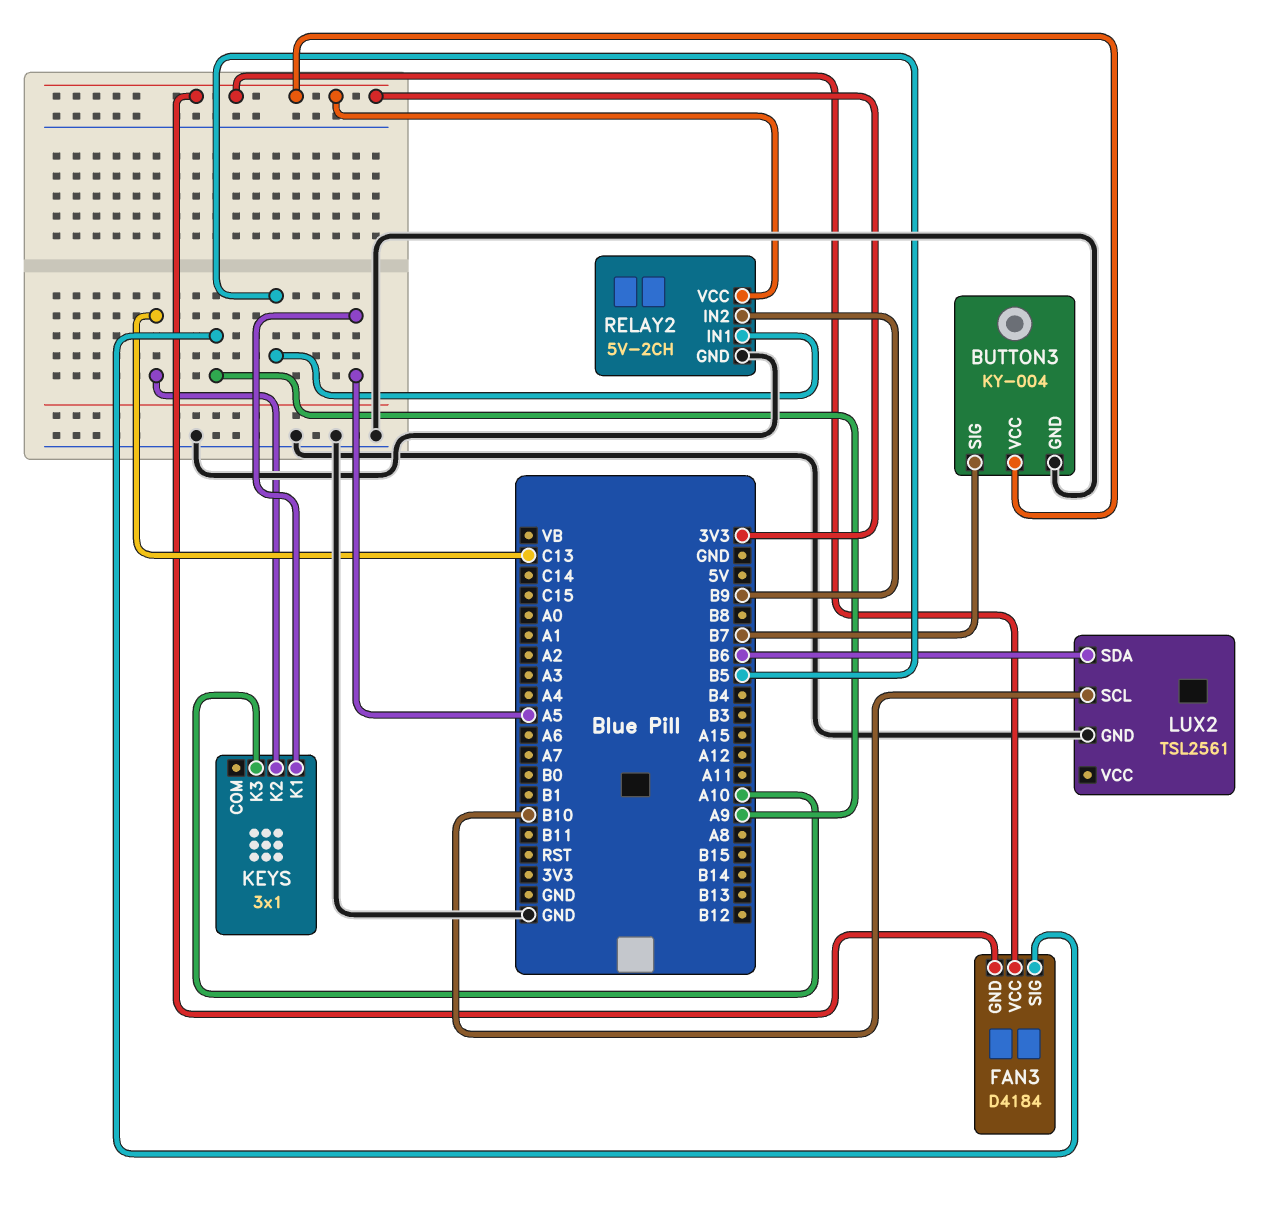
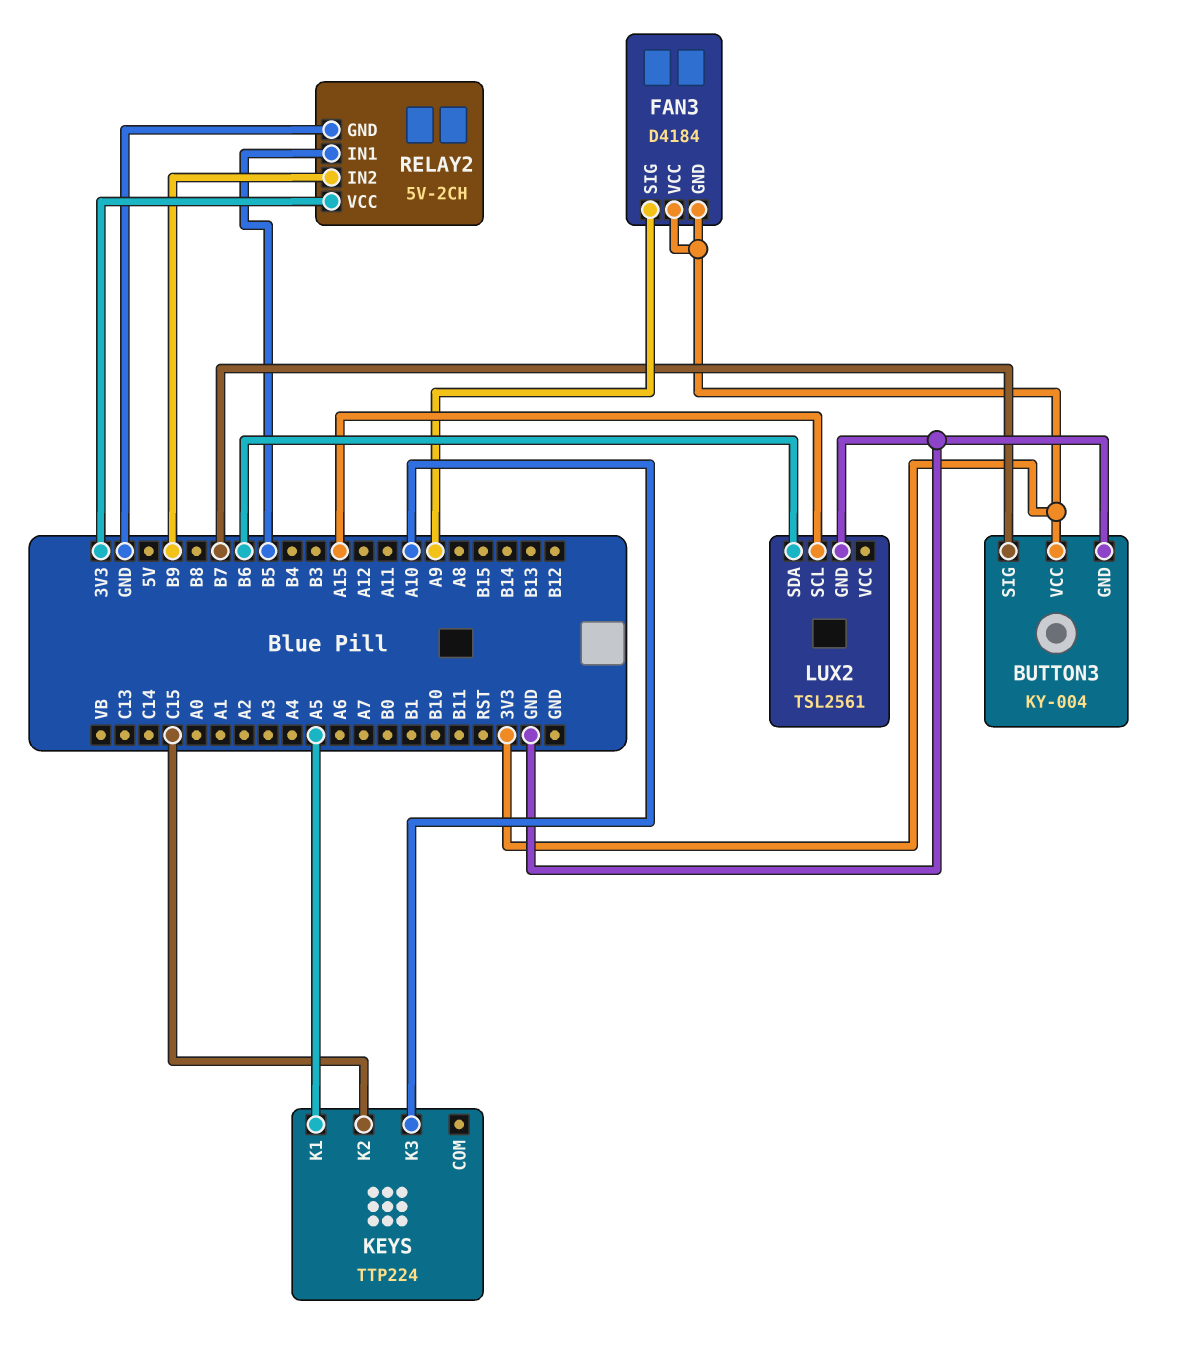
KEYS: 3x1 -> TTP224
KEYS pin K2: C13 -> C15
LUX2 pin SCL: B10 -> A15

